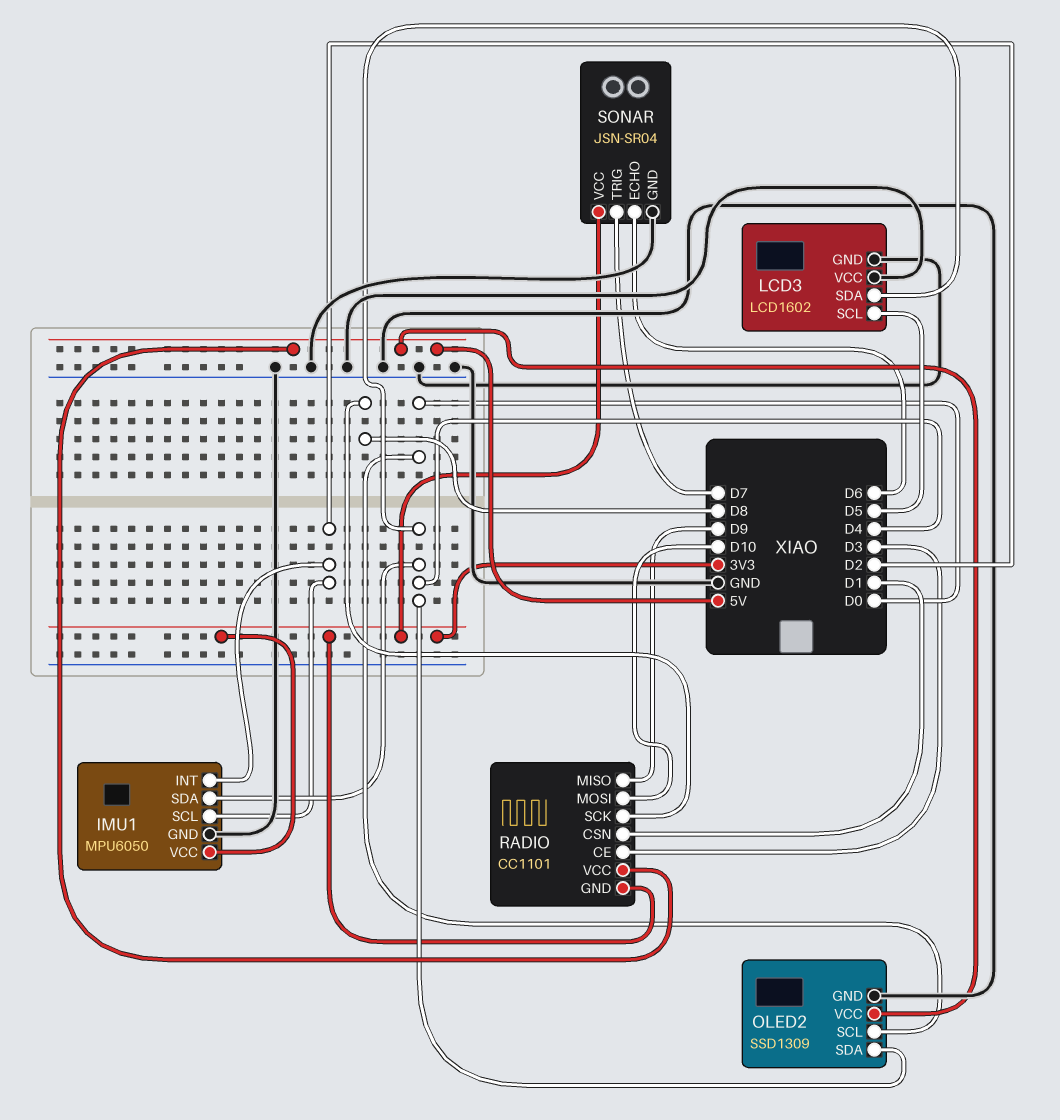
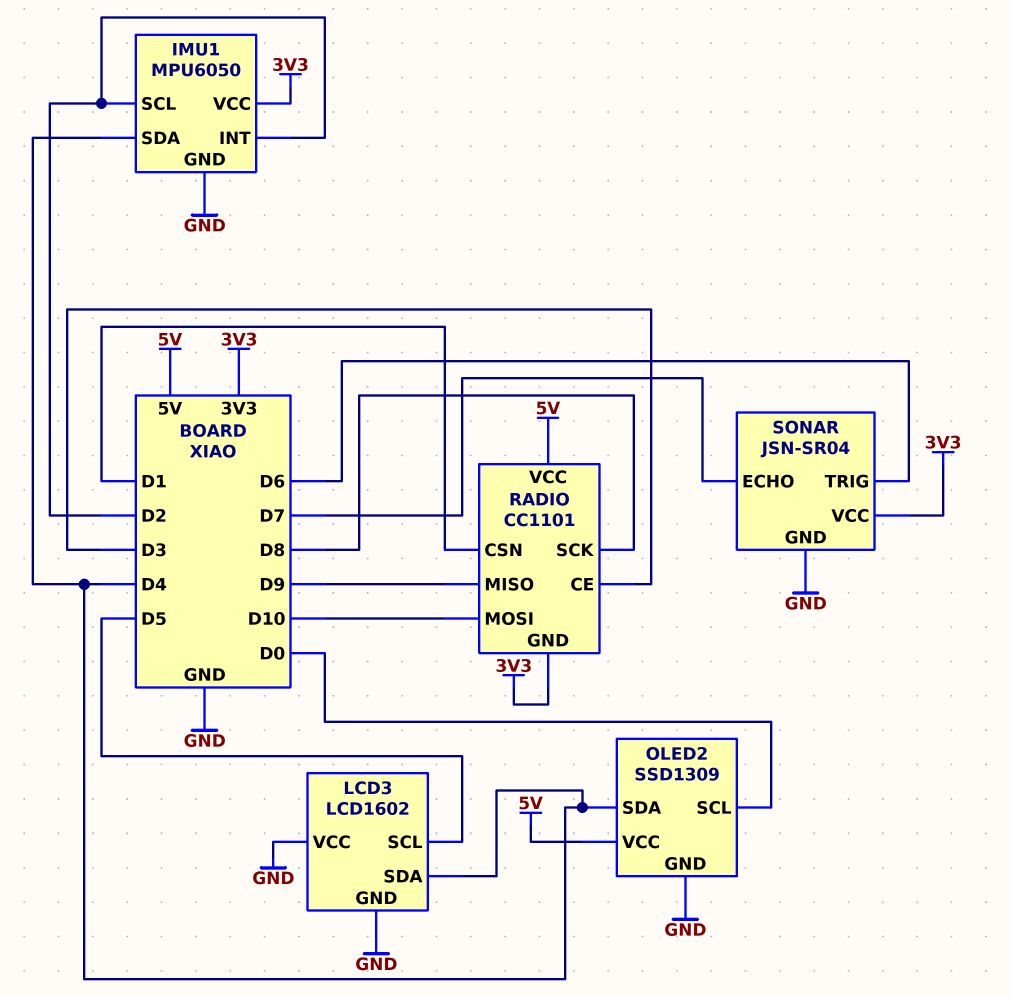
SONAR pin ECHO: D6 -> D7
SONAR pin TRIG: D7 -> D6

